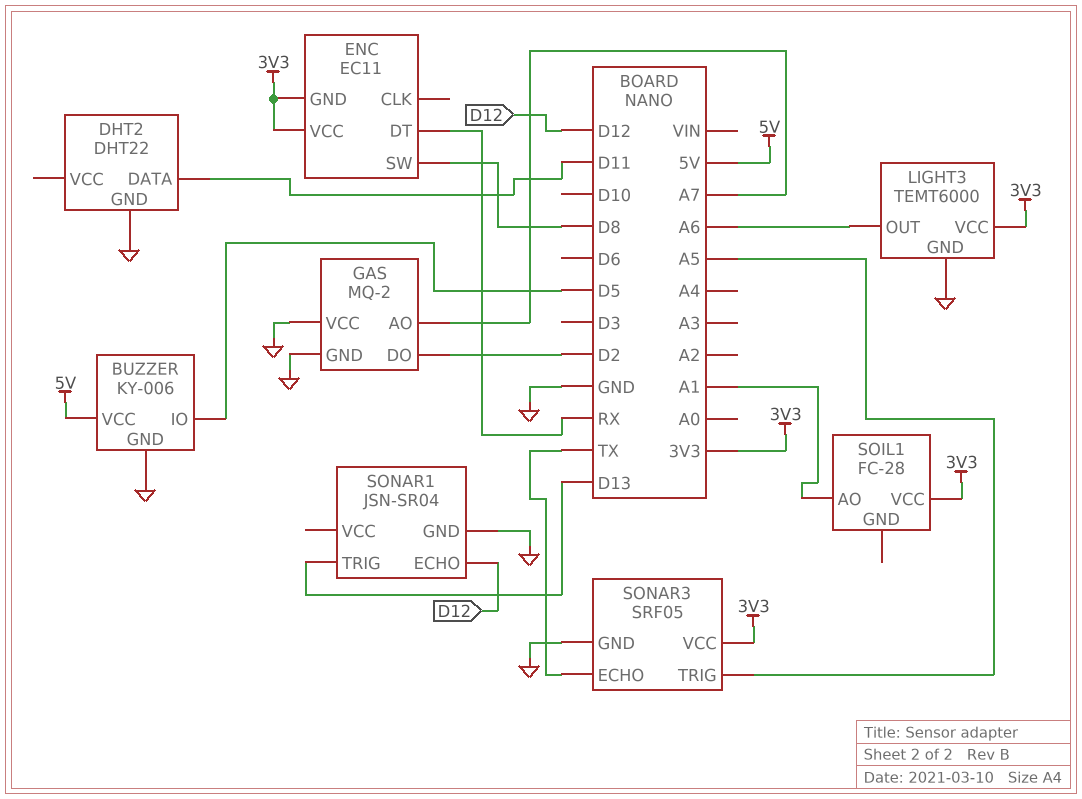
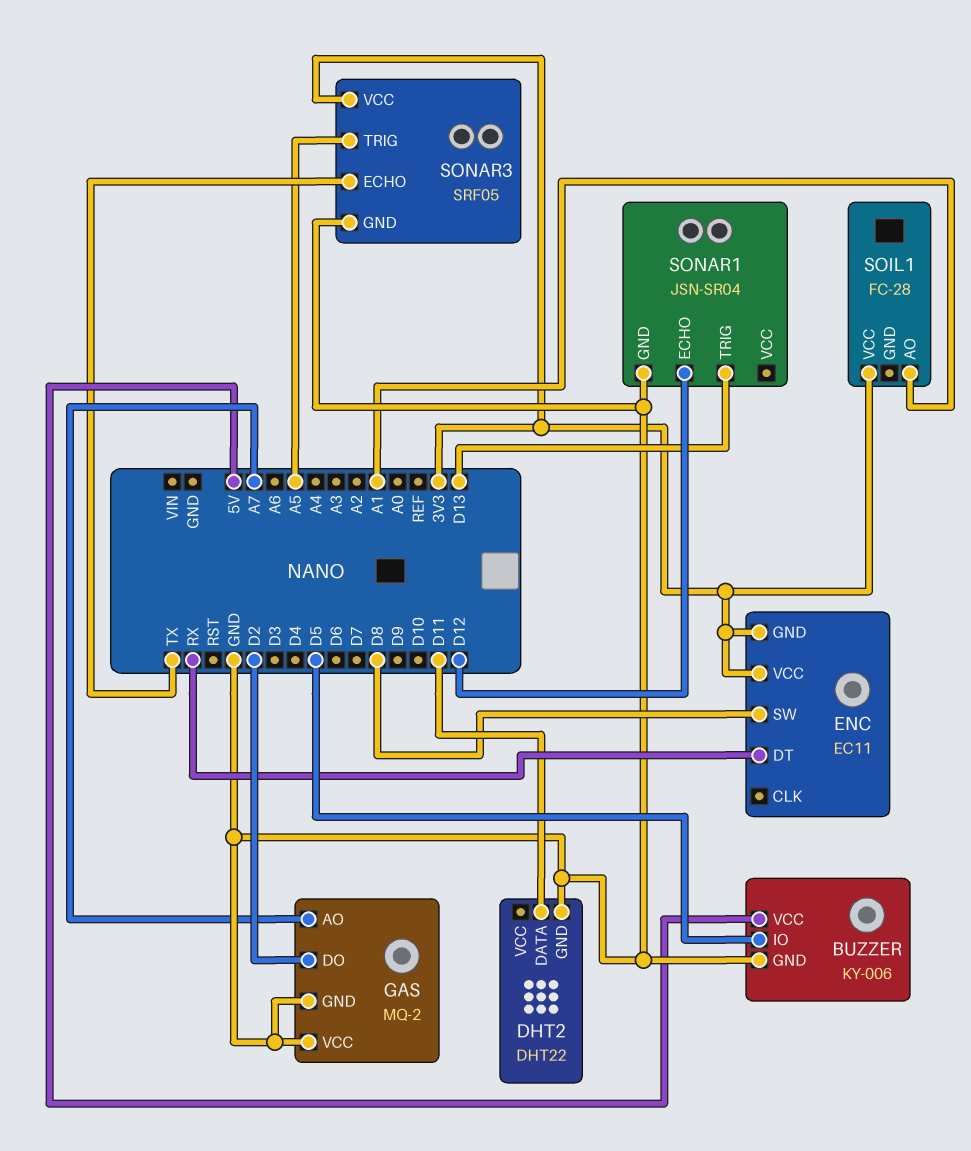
LIGHT3: TEMT6000 -> none
LIGHT3 pin GND: GND -> none
LIGHT3 pin OUT: A6 -> none
LIGHT3 pin VCC: 3V3 -> none

